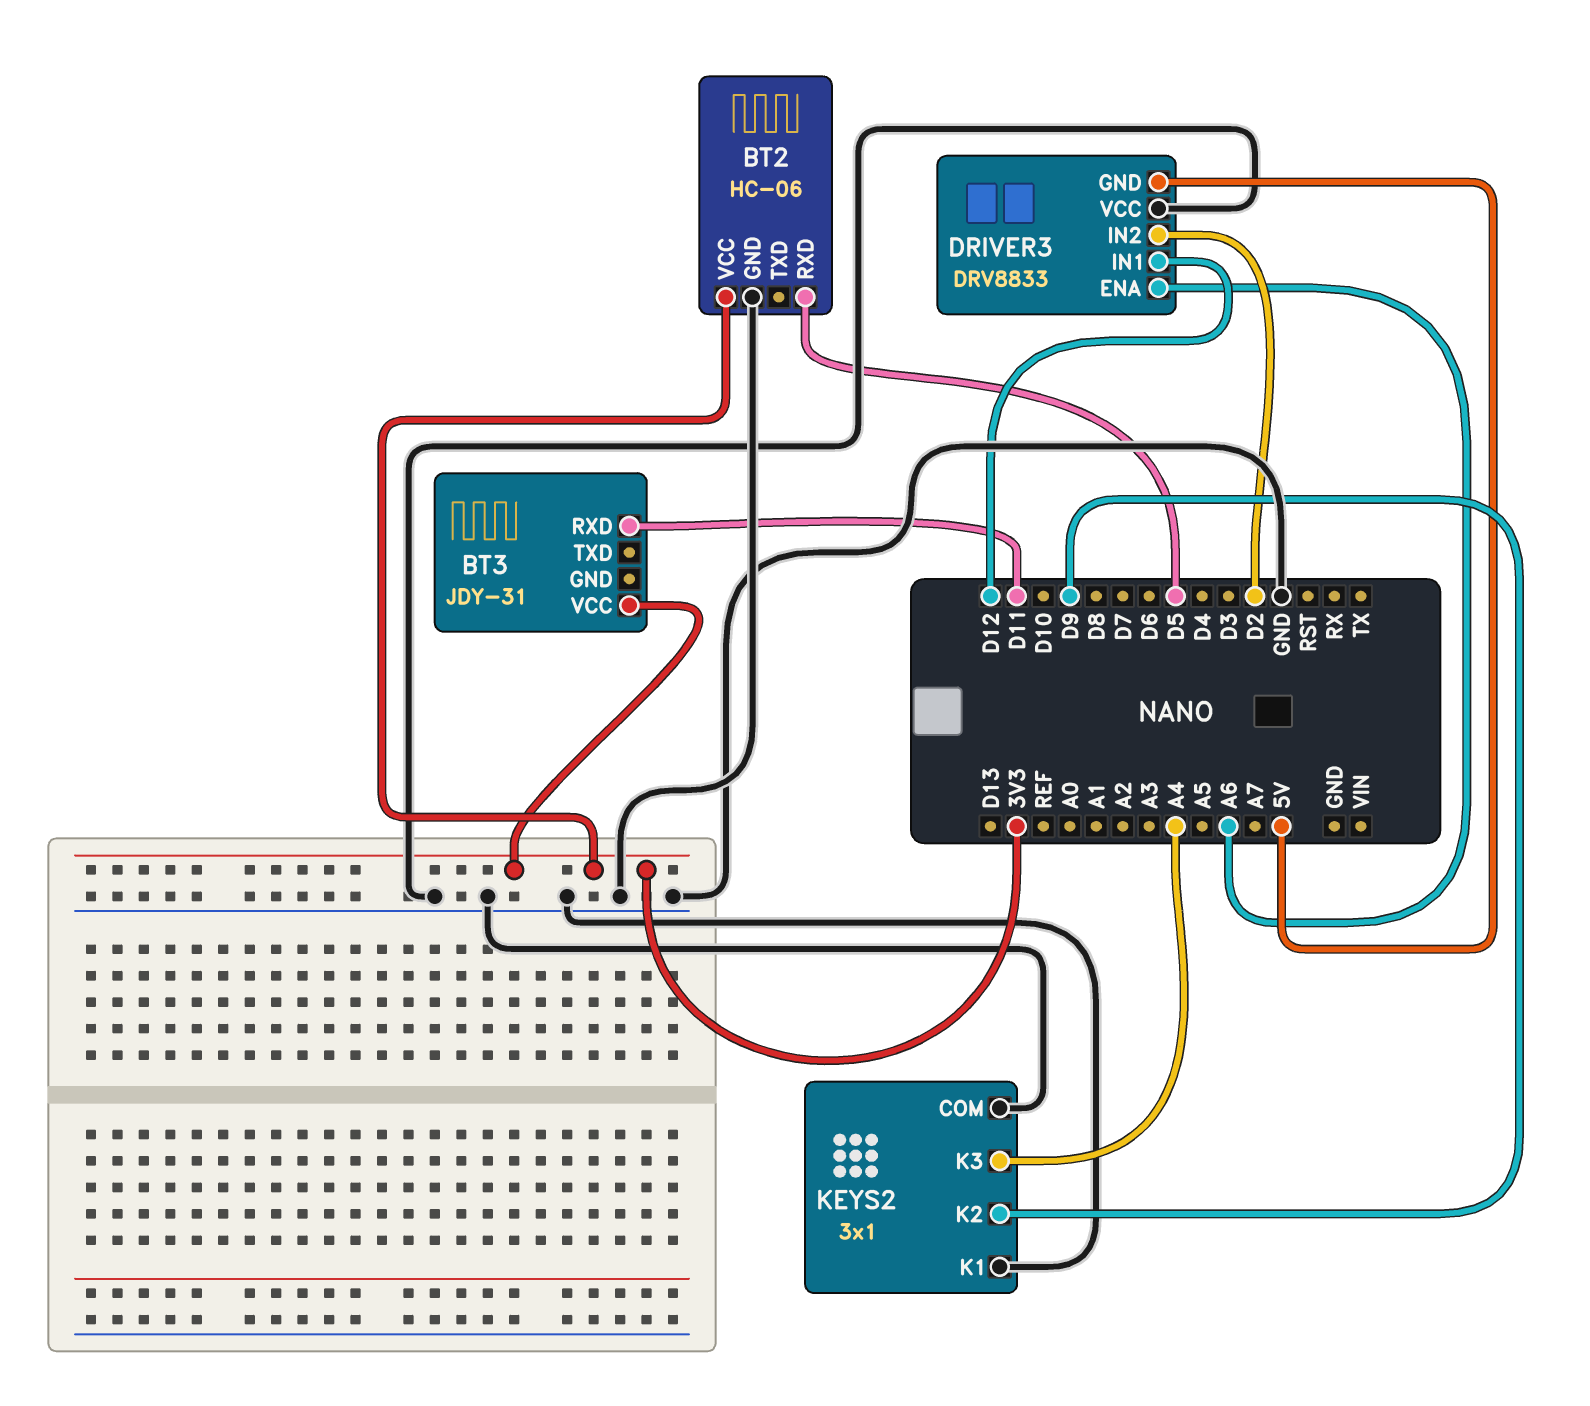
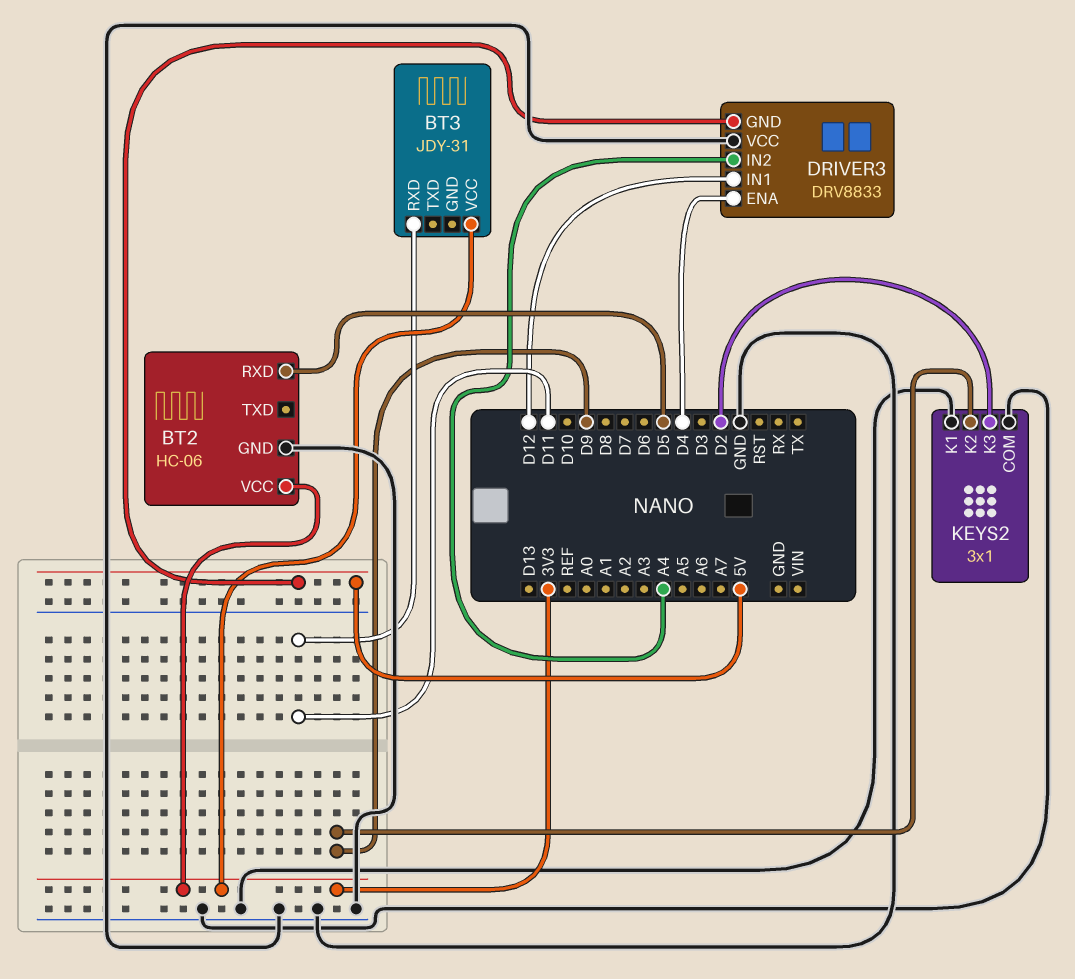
DRIVER3 pin ENA: A6 -> D4
DRIVER3 pin IN2: D2 -> A4
KEYS2 pin K3: A4 -> D2

